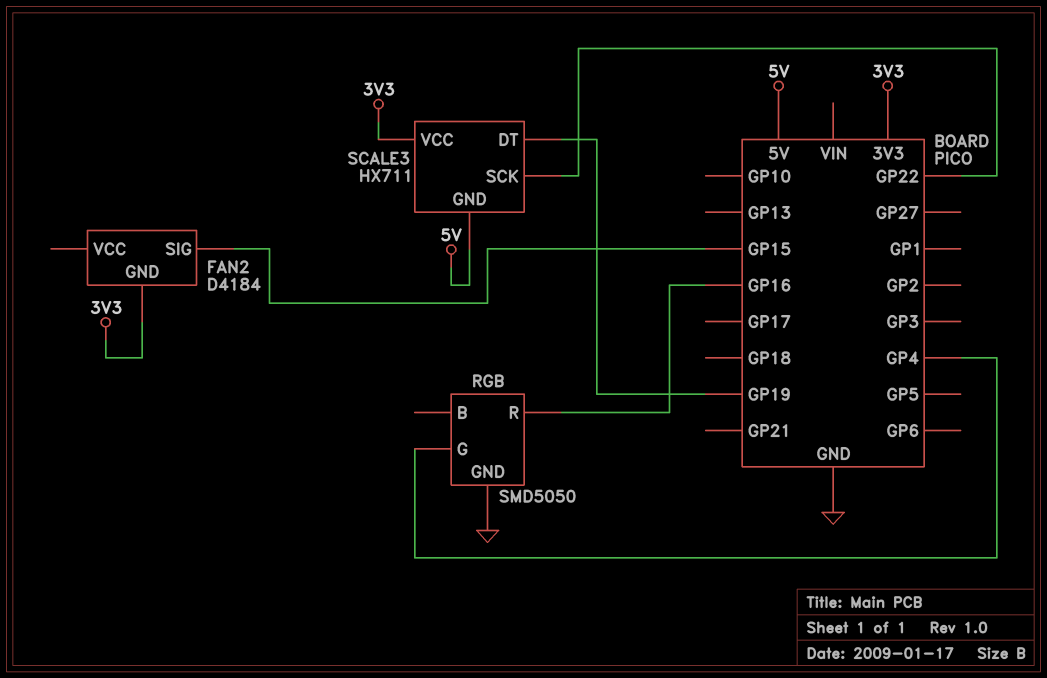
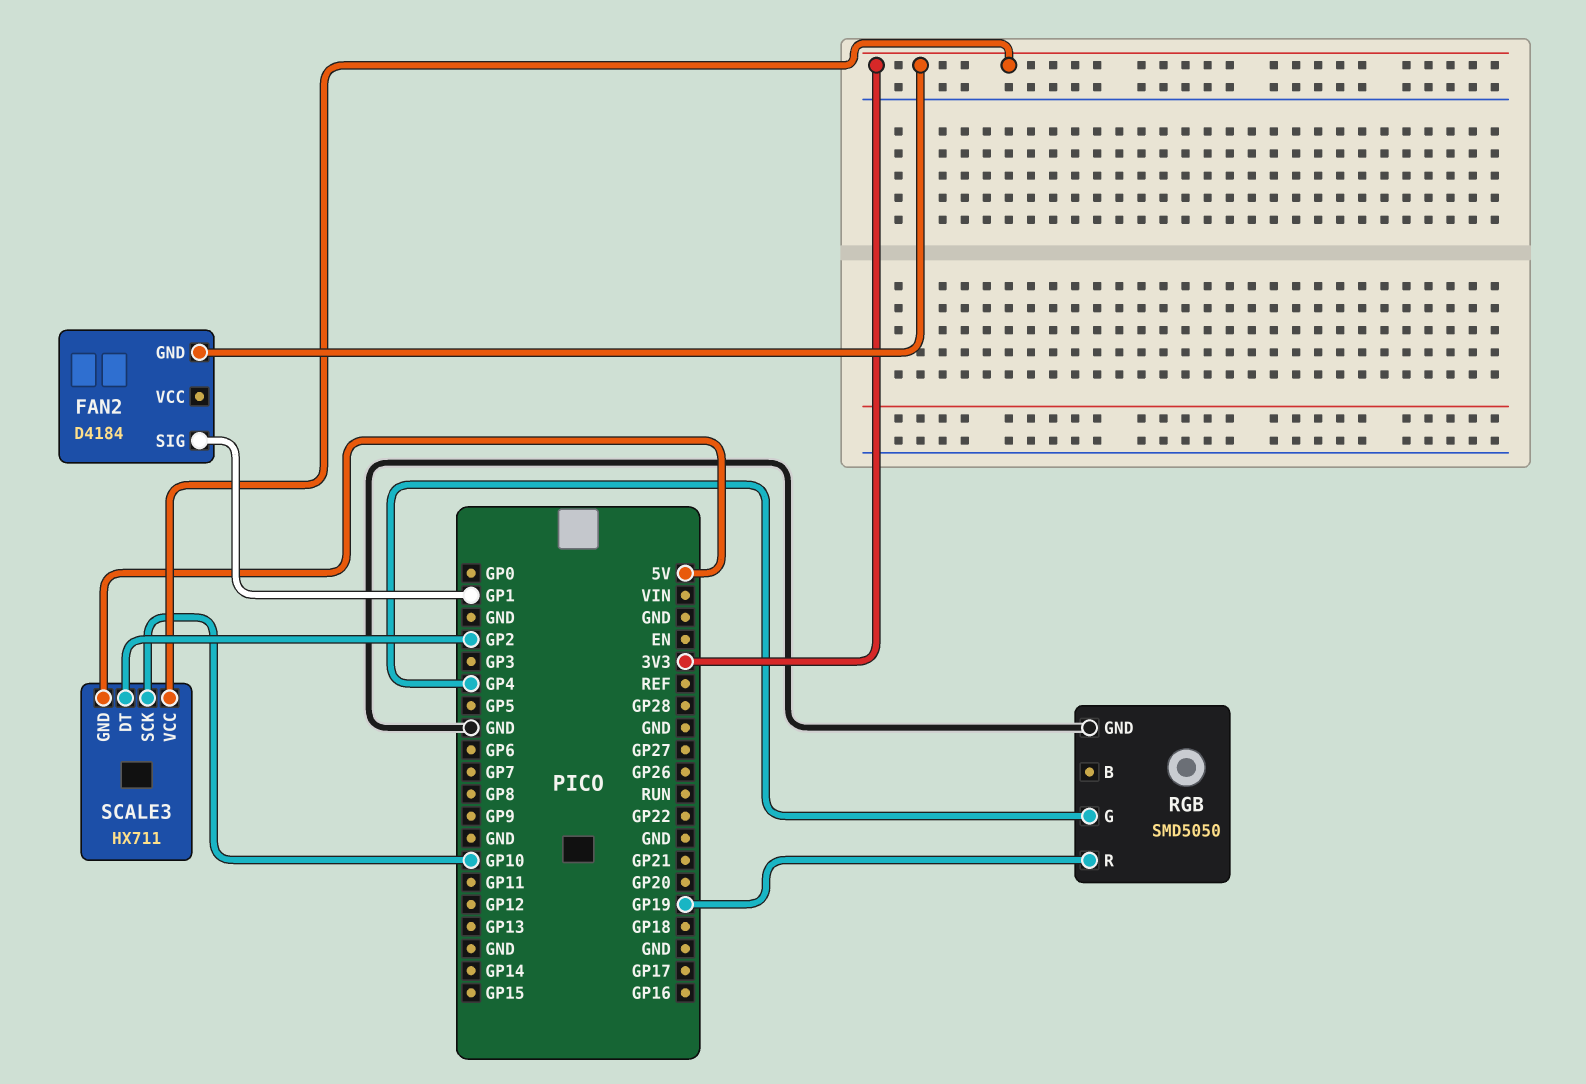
FAN2 pin SIG: GP15 -> GP1
RGB pin R: GP16 -> GP19
SCALE3 pin DT: GP19 -> GP2
SCALE3 pin SCK: GP22 -> GP10

